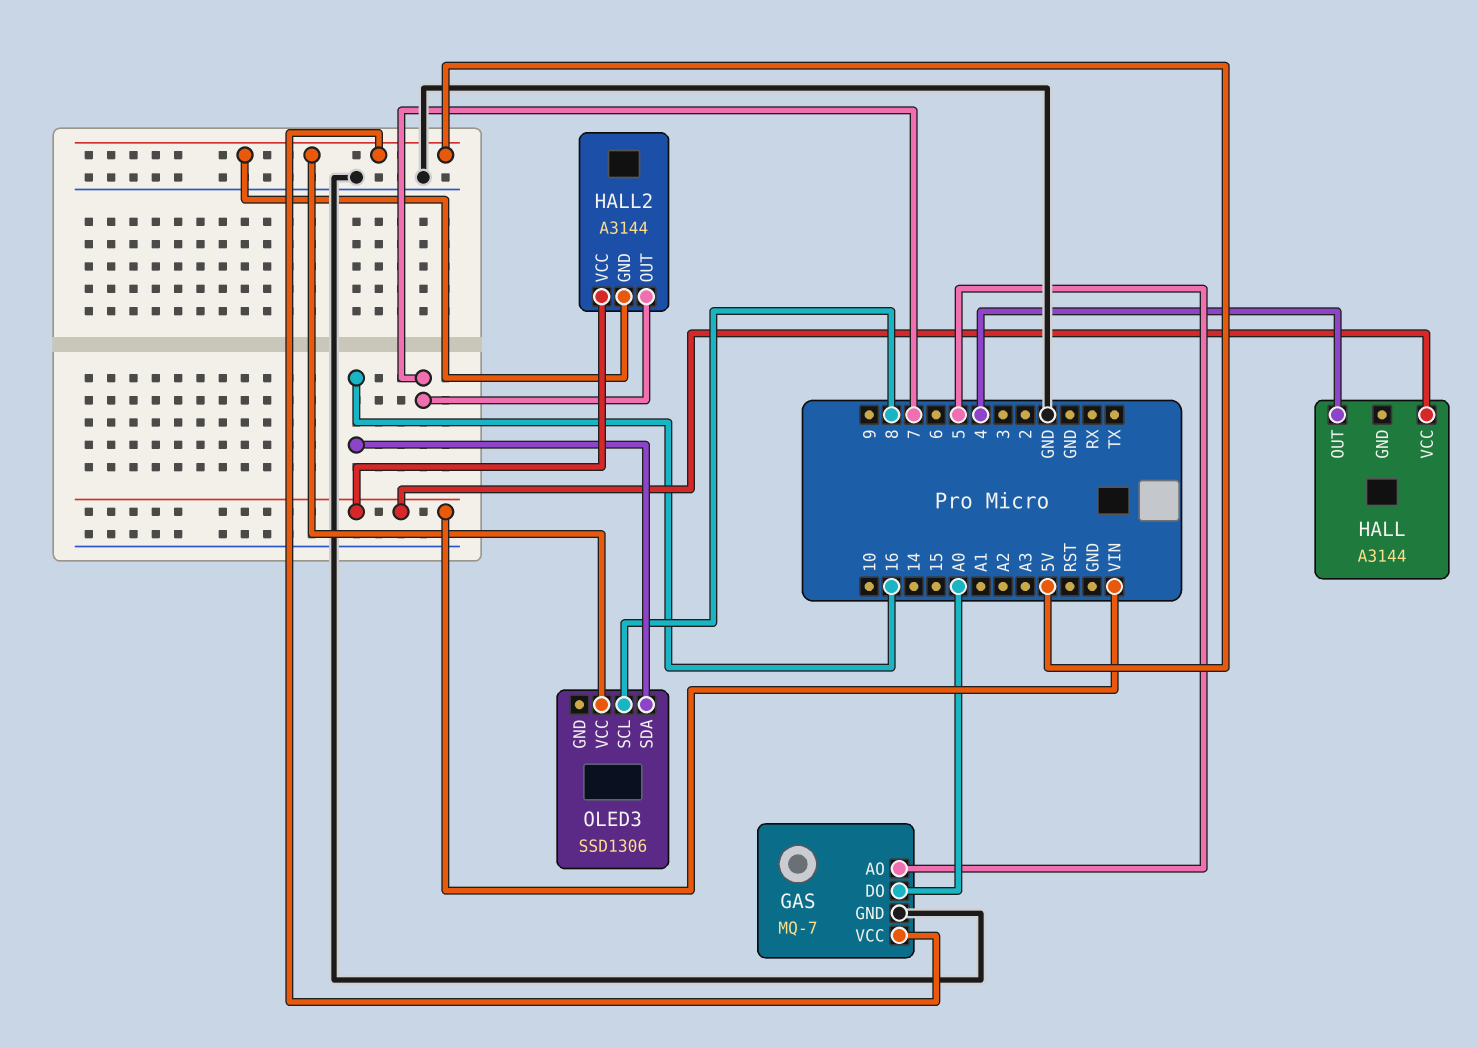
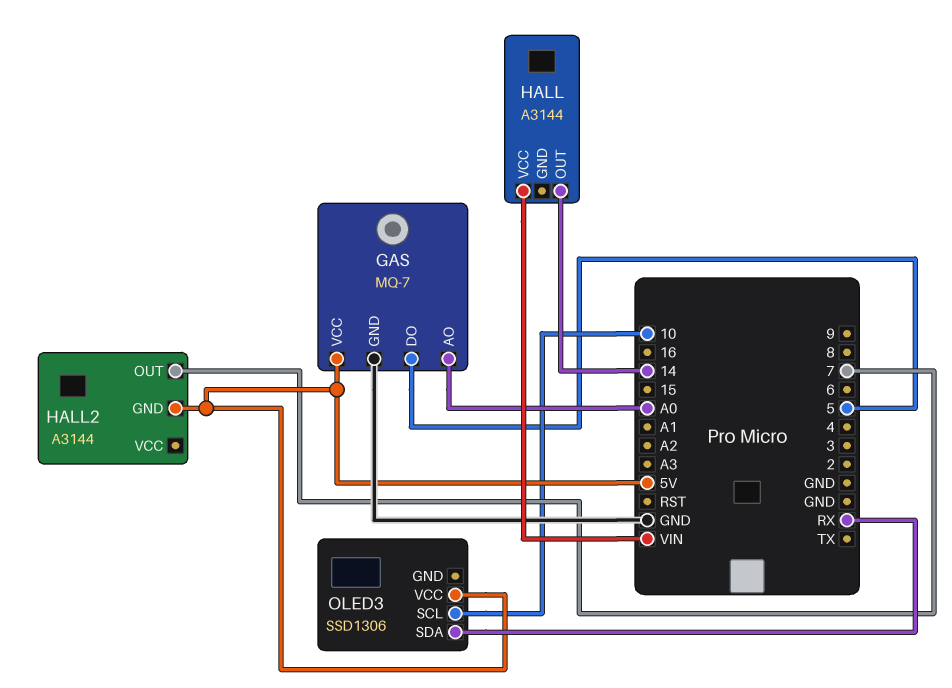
GAS pin AO: 5 -> A0
GAS pin DO: A0 -> 5
HALL pin OUT: 4 -> 14
HALL2 pin VCC: VIN -> none
OLED3 pin SCL: 8 -> 10
OLED3 pin SDA: 16 -> RX

